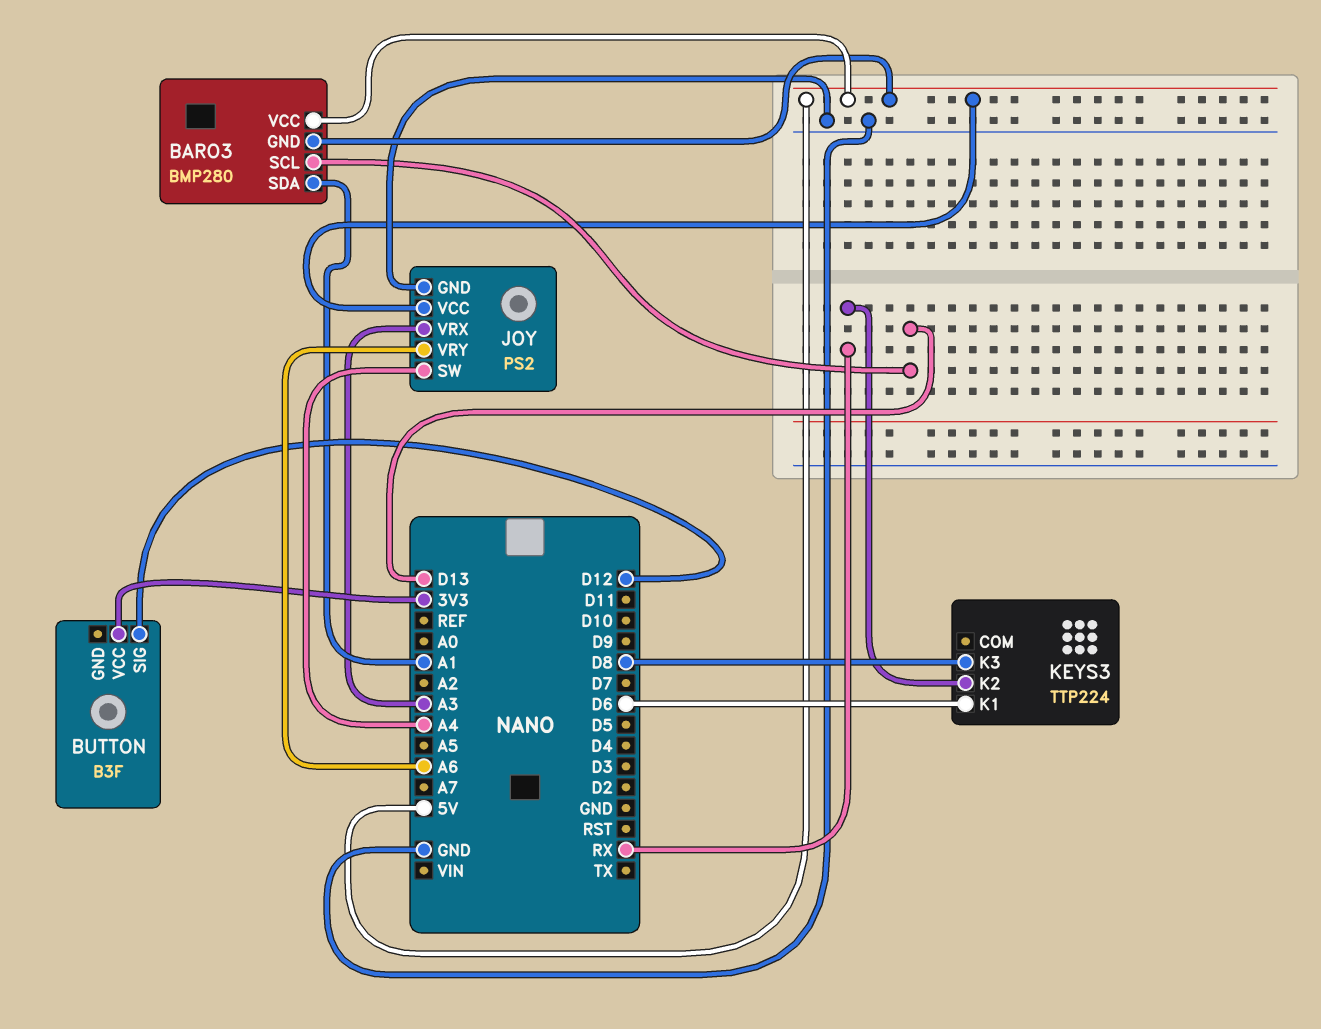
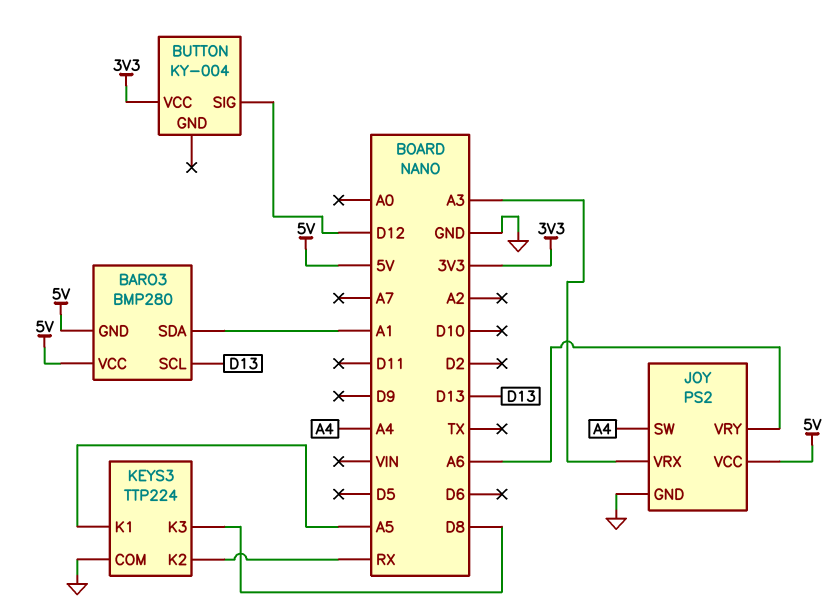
BUTTON: B3F -> KY-004
KEYS3 pin COM: none -> GND
KEYS3 pin K1: D6 -> A5

